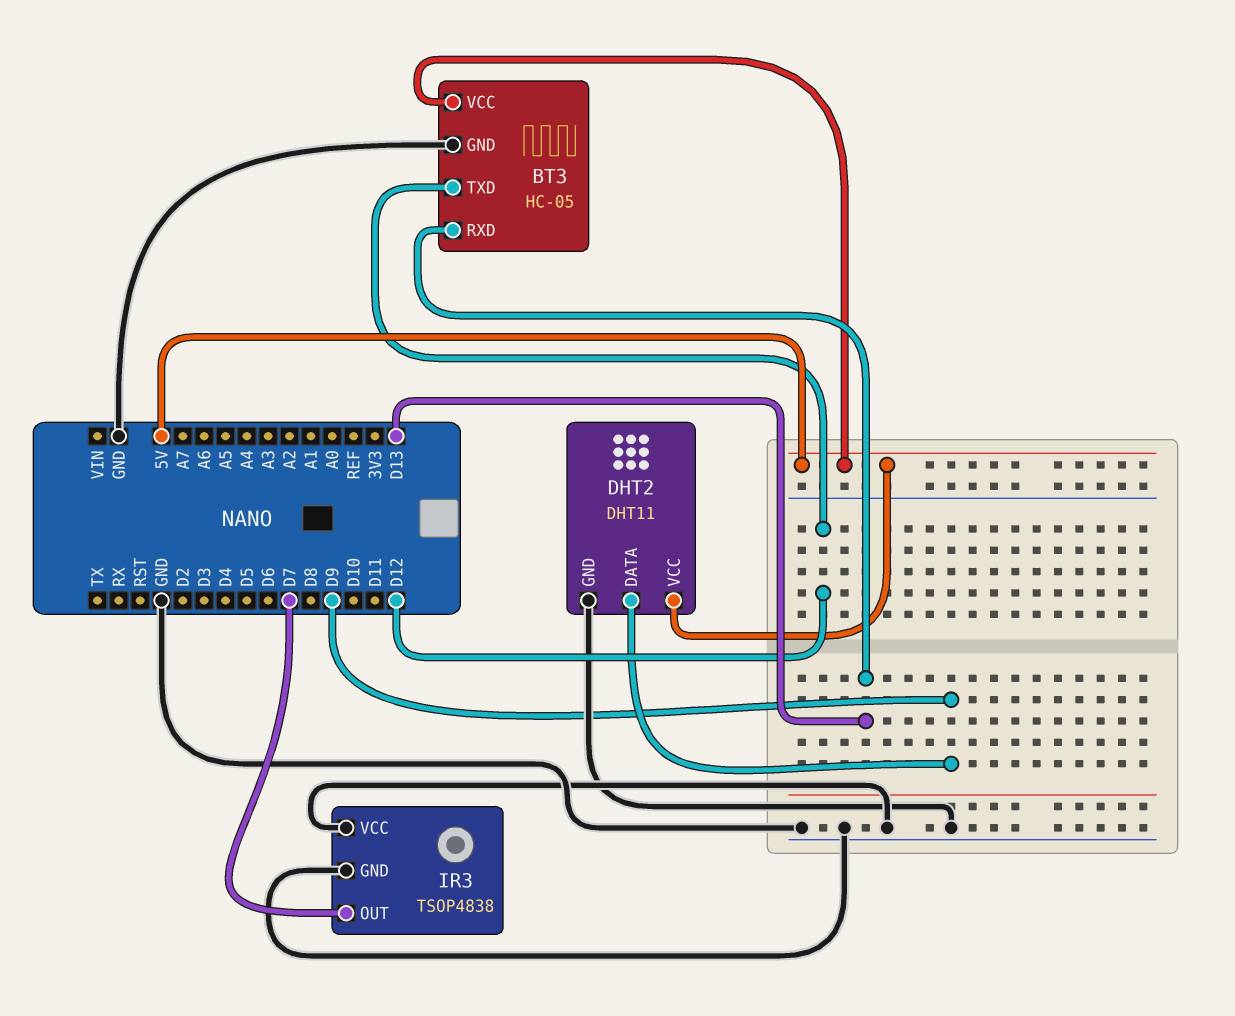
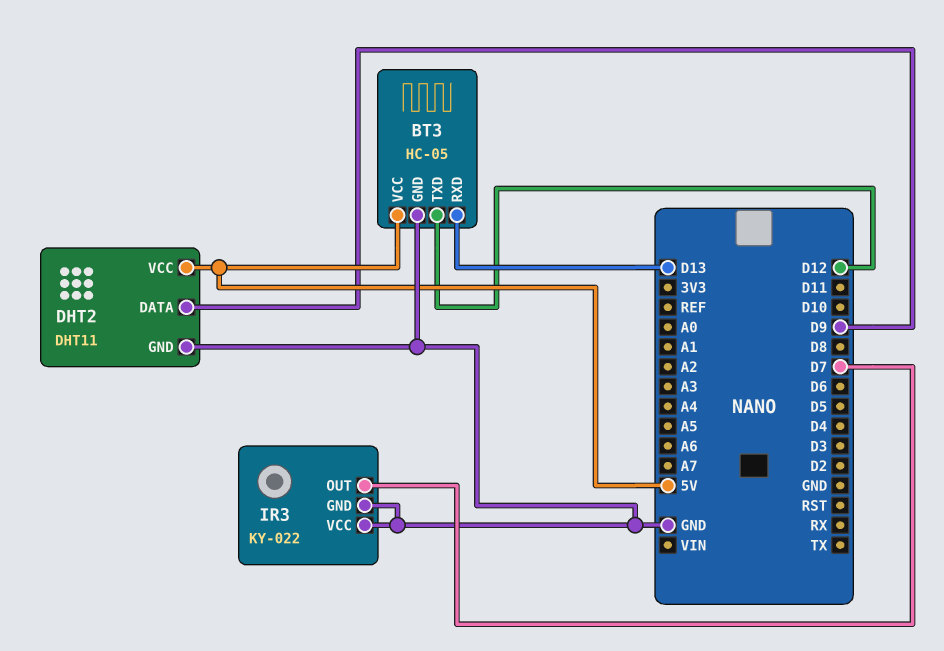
IR3: TSOP4838 -> KY-022

